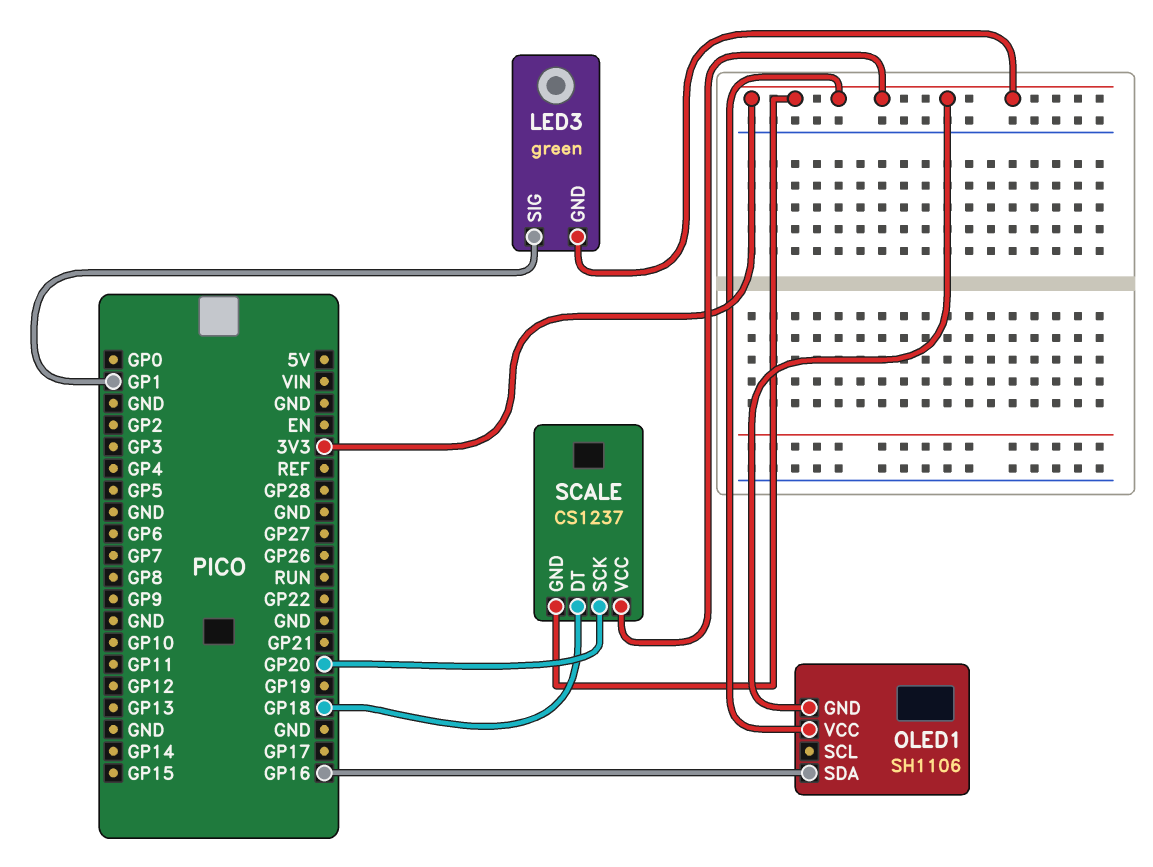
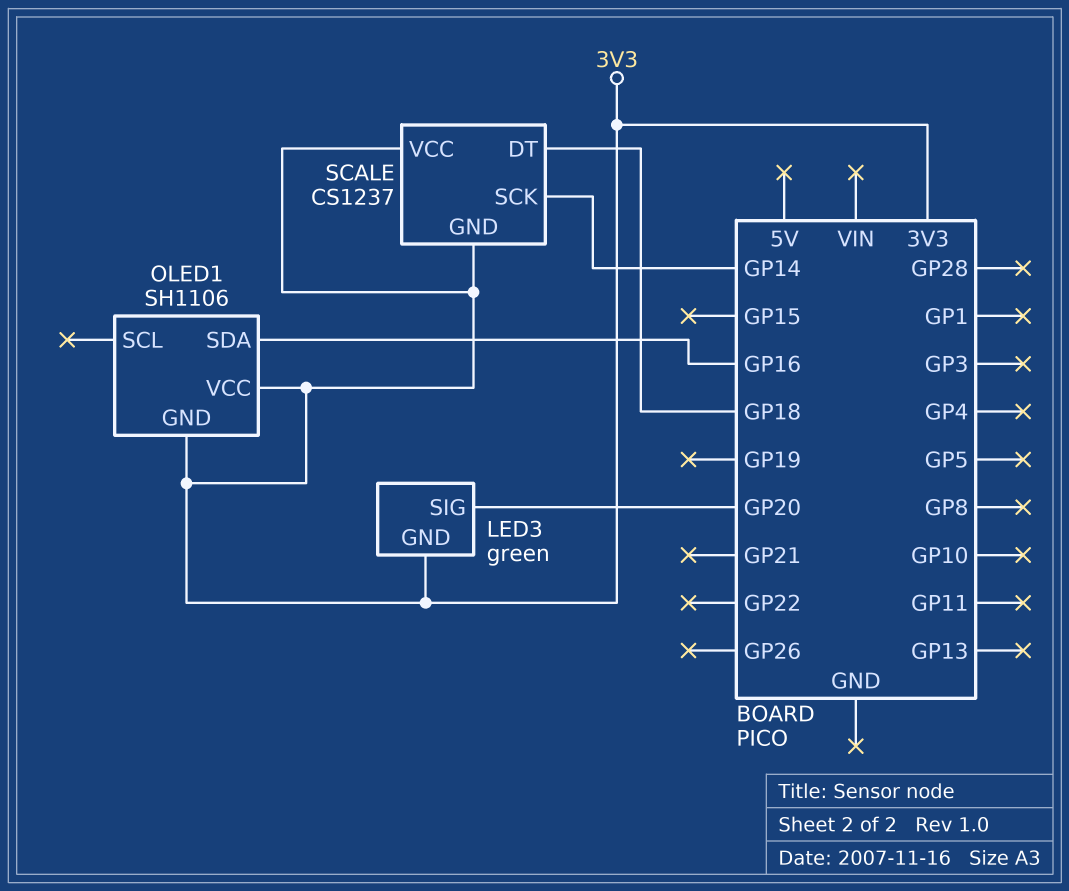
LED3 pin SIG: GP1 -> GP20
SCALE pin SCK: GP20 -> GP14

